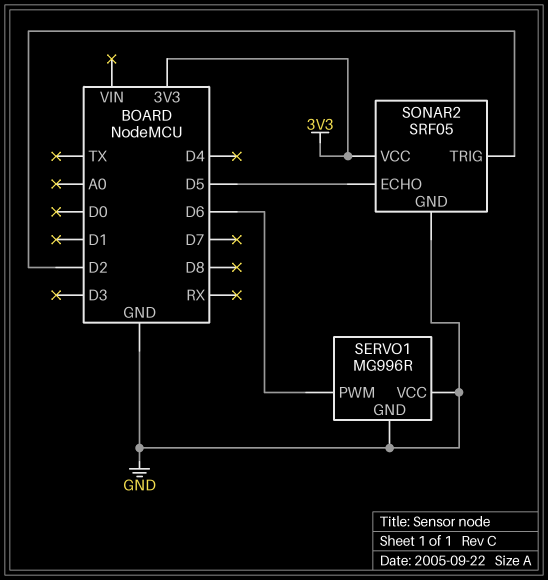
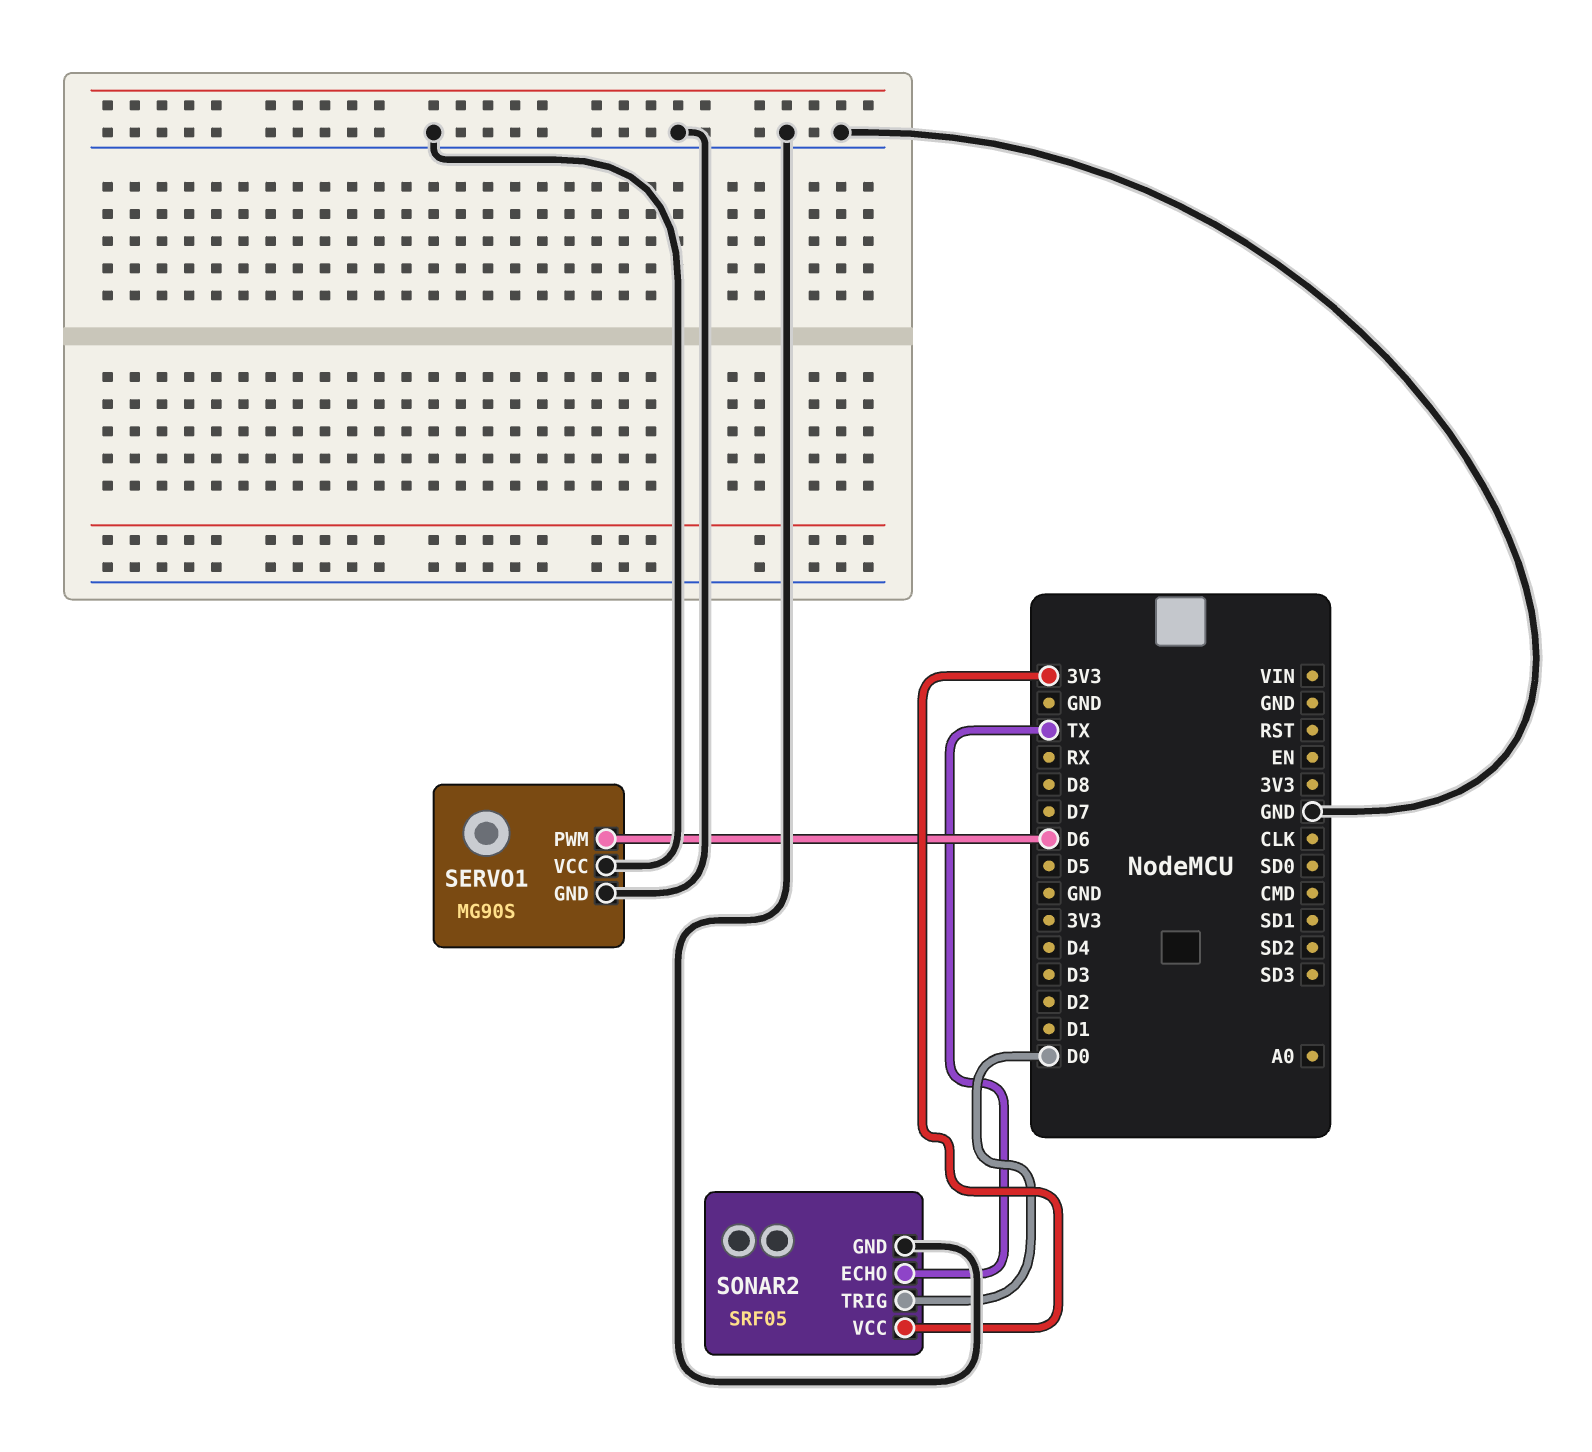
SERVO1: MG996R -> MG90S
SONAR2 pin ECHO: D5 -> TX
SONAR2 pin TRIG: D2 -> D0

